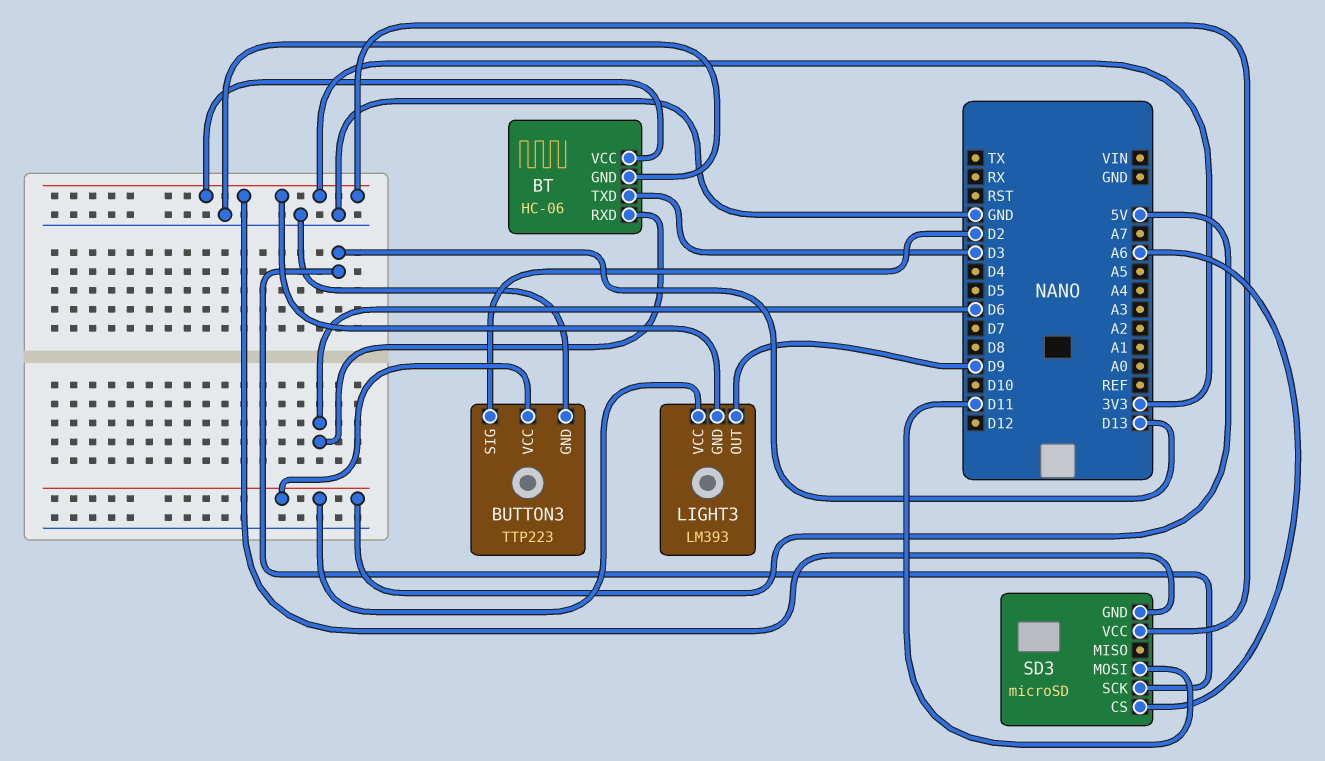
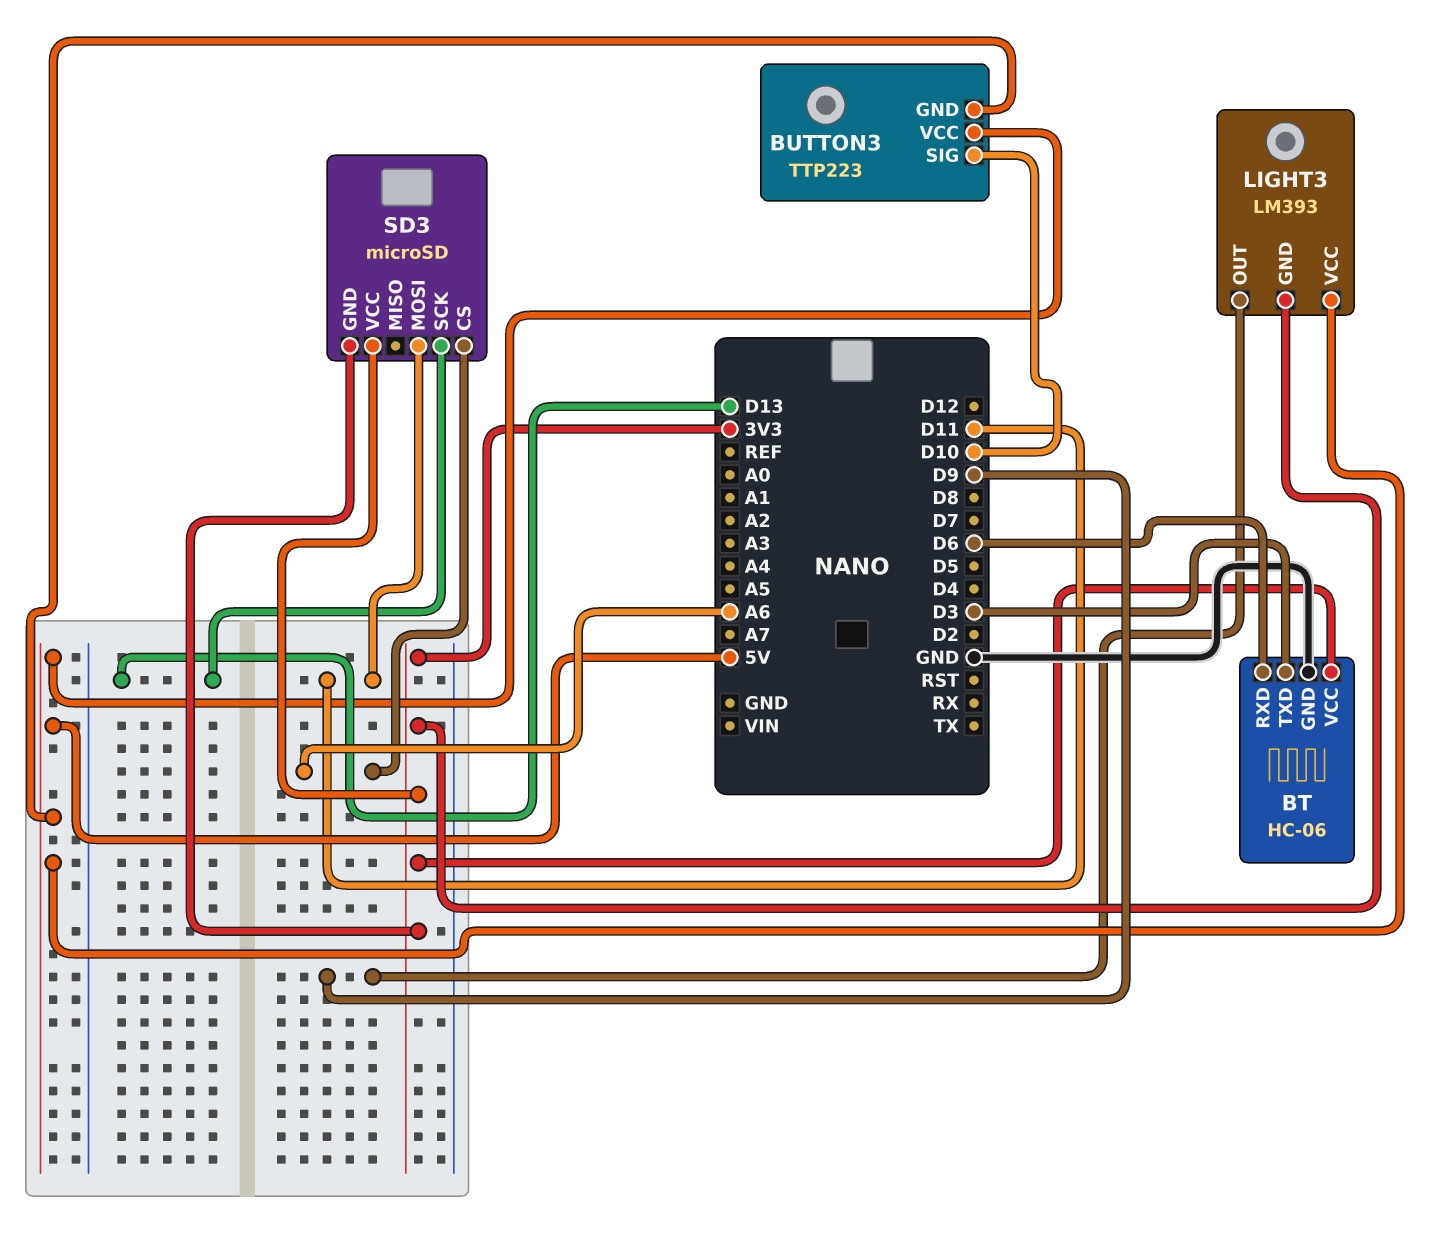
BUTTON3 pin GND: GND -> 5V
BUTTON3 pin SIG: D2 -> D10

